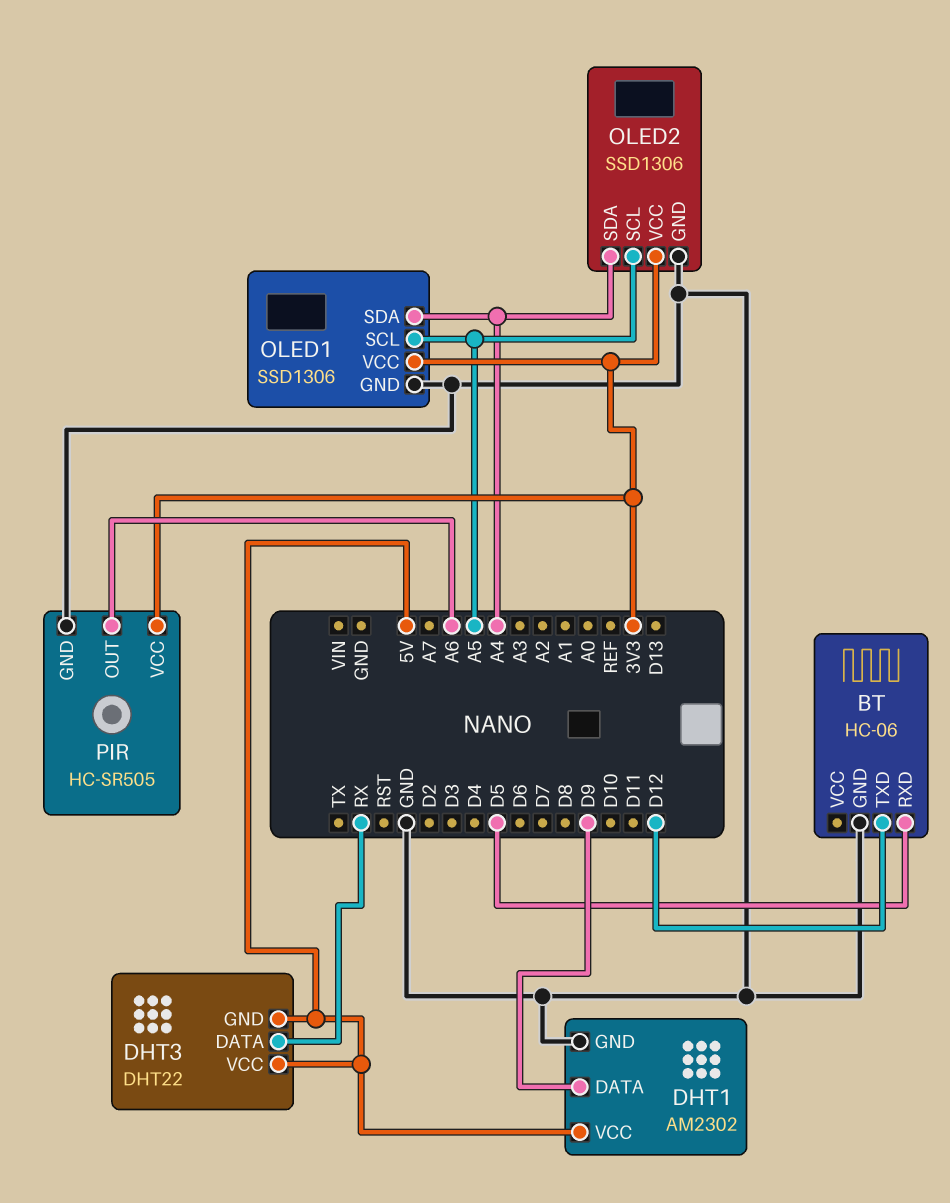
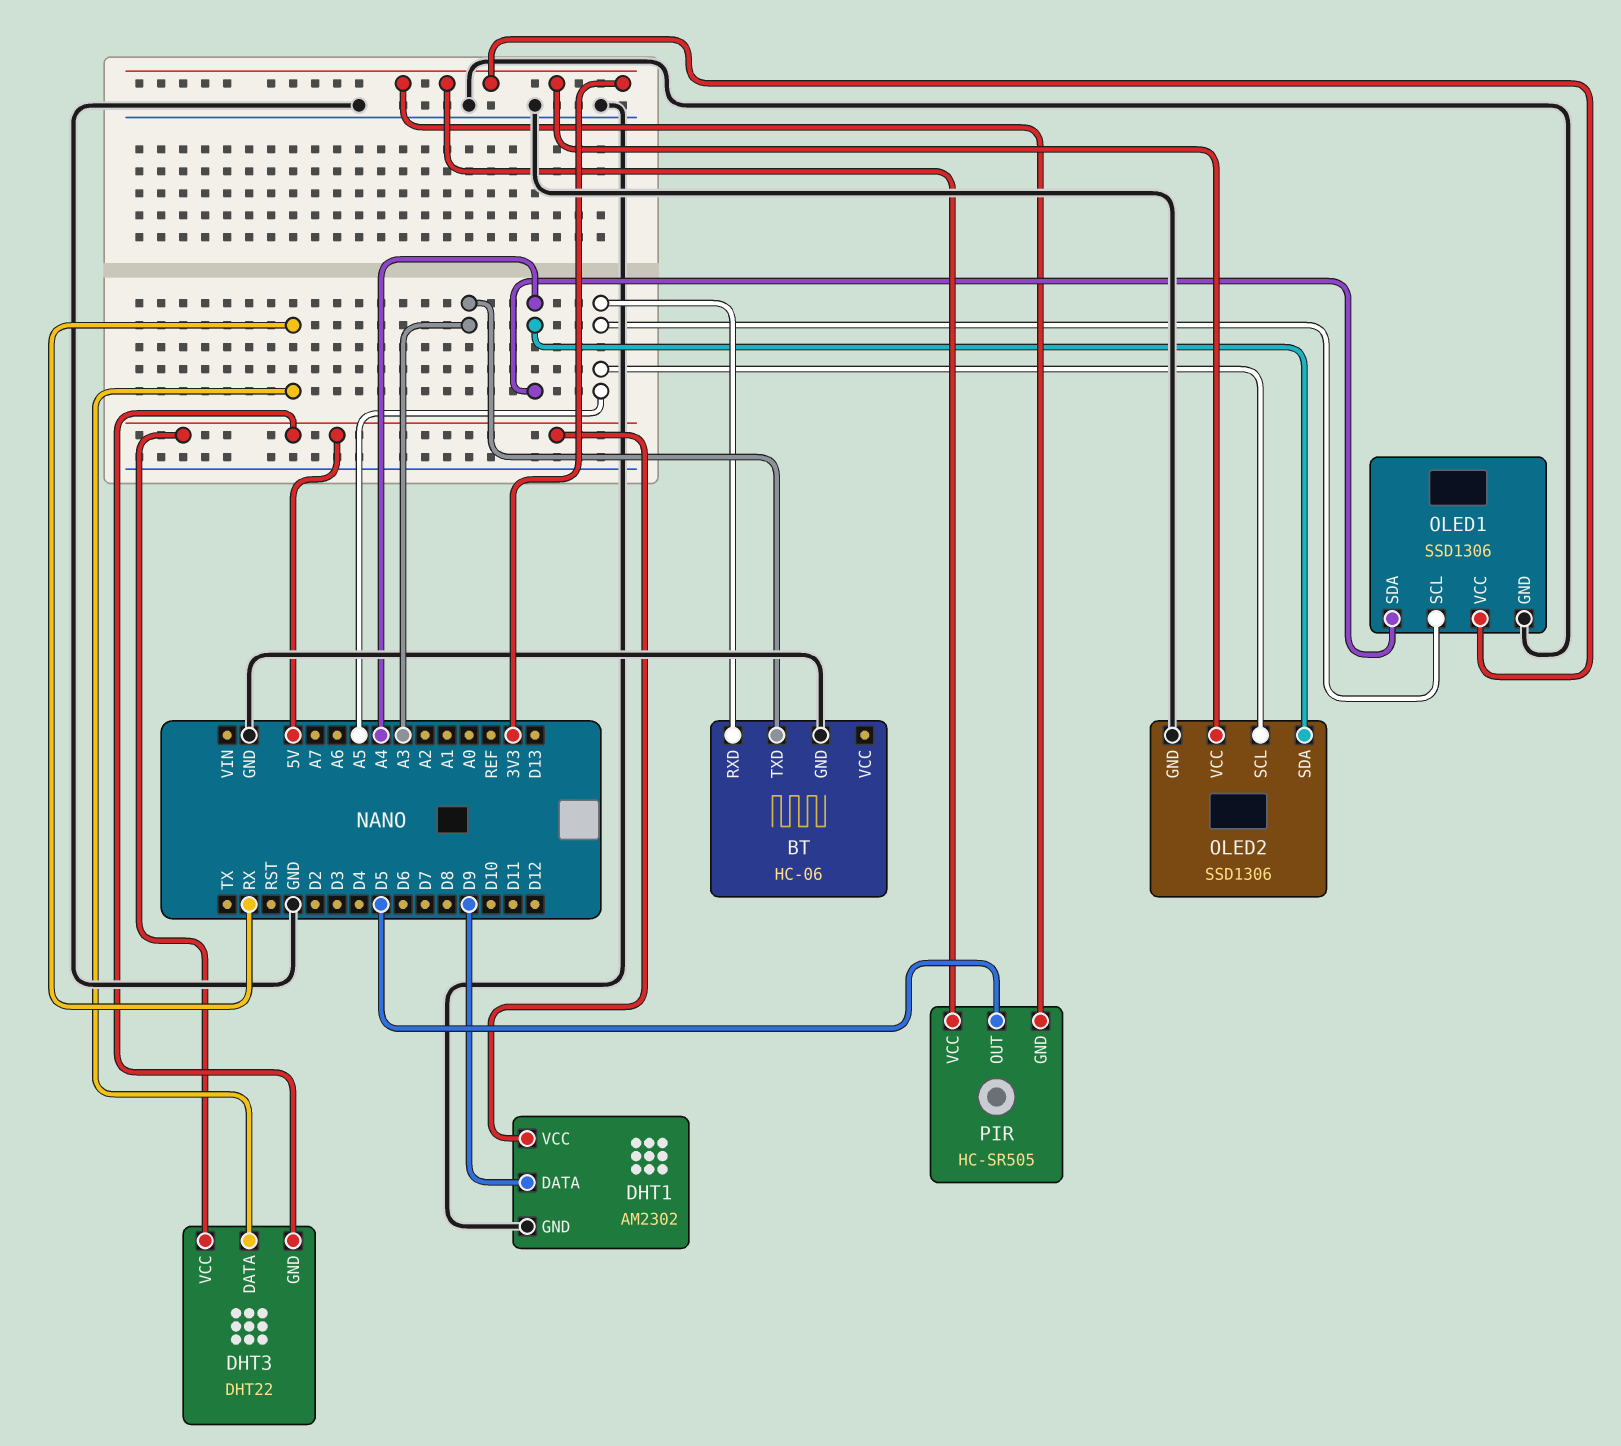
BT pin RXD: D5 -> A5
BT pin TXD: D12 -> A3
PIR pin GND: GND -> 3V3
PIR pin OUT: A6 -> D5

